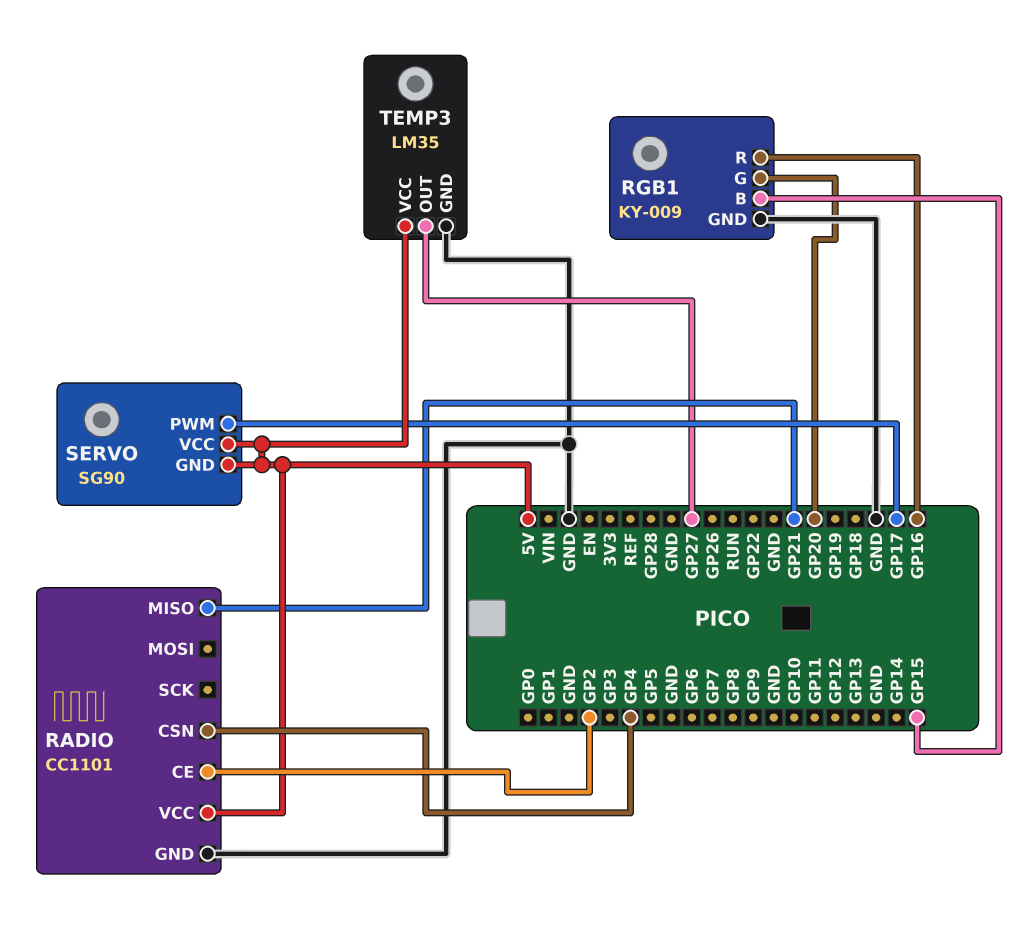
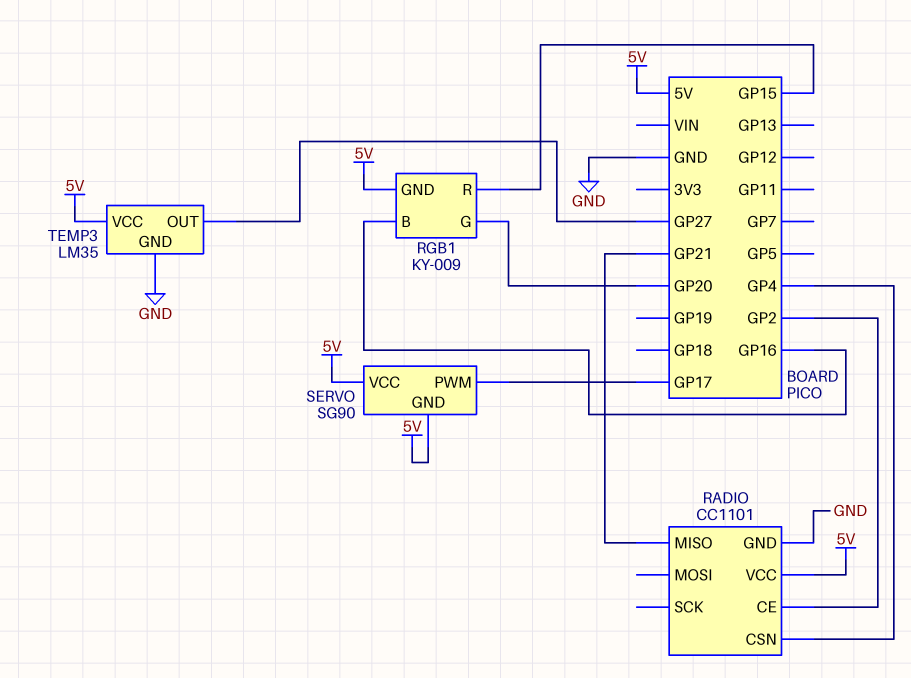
RGB1 pin B: GP15 -> GP16
RGB1 pin GND: GND -> 5V
RGB1 pin R: GP16 -> GP15

